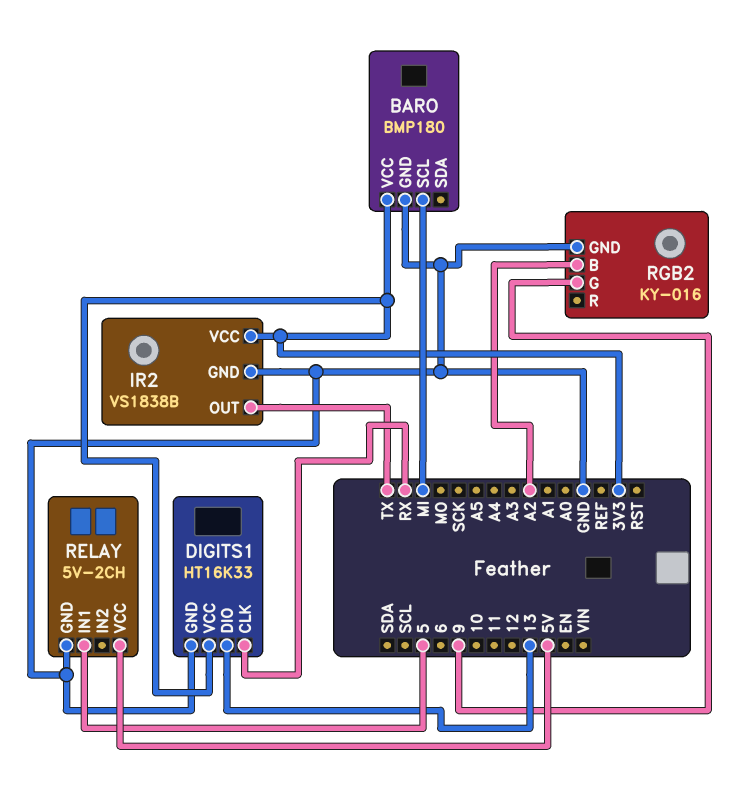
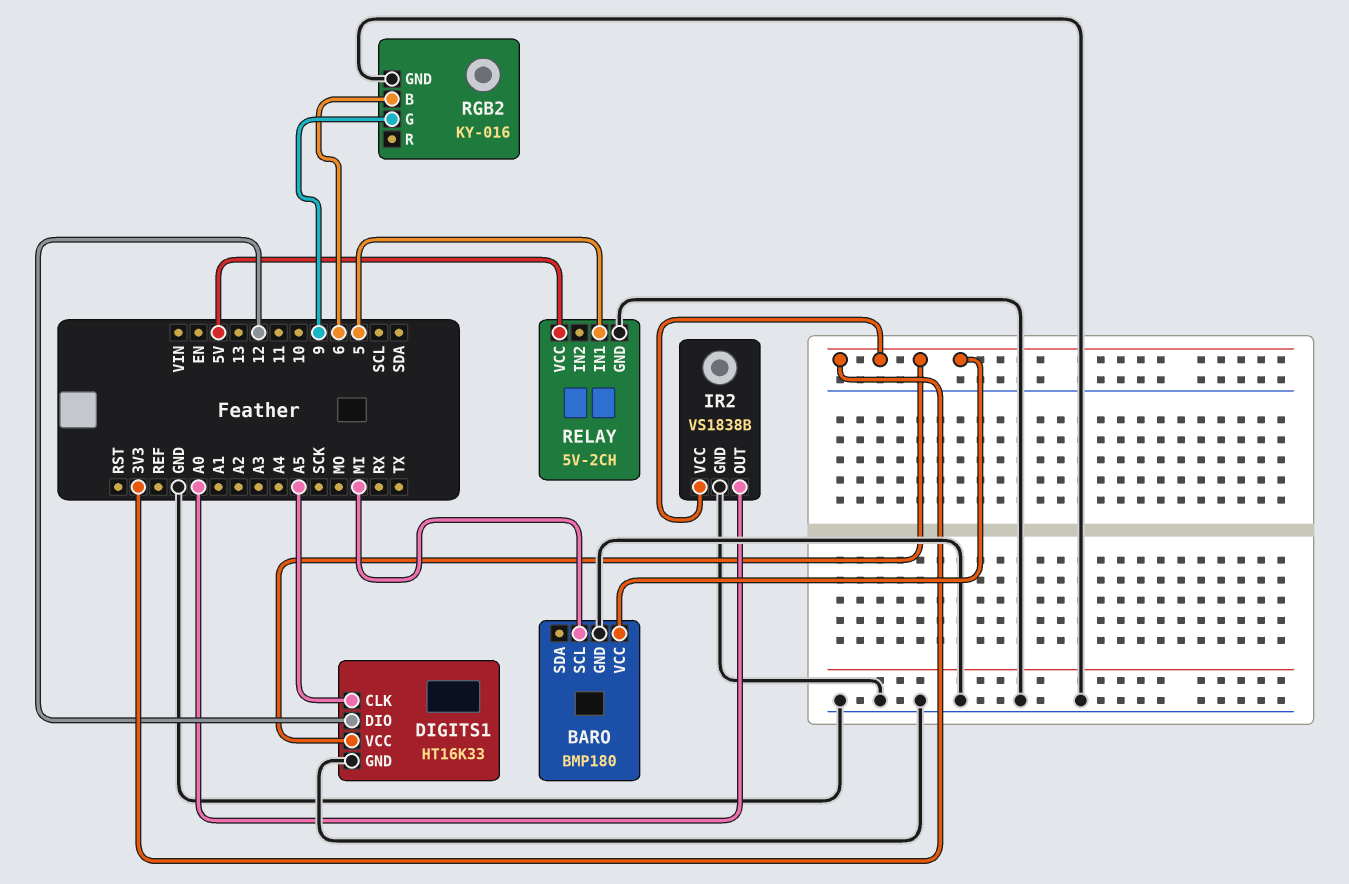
DIGITS1 pin CLK: RX -> A5
DIGITS1 pin DIO: 13 -> 12
IR2 pin OUT: TX -> A0
RGB2 pin B: A2 -> 6

